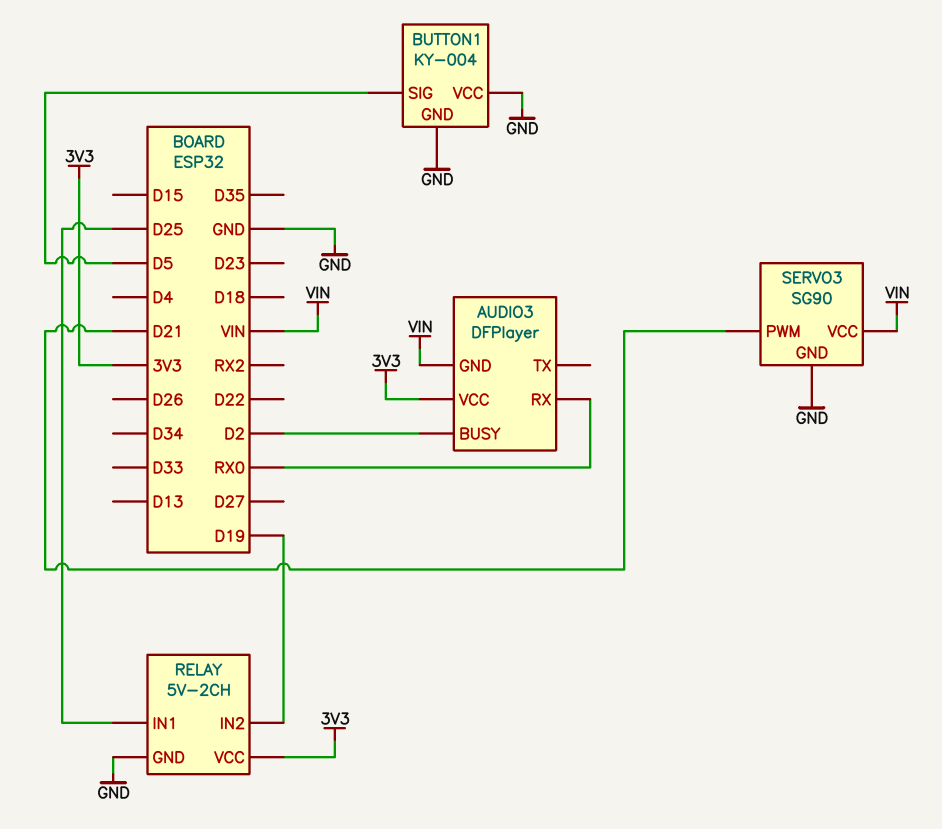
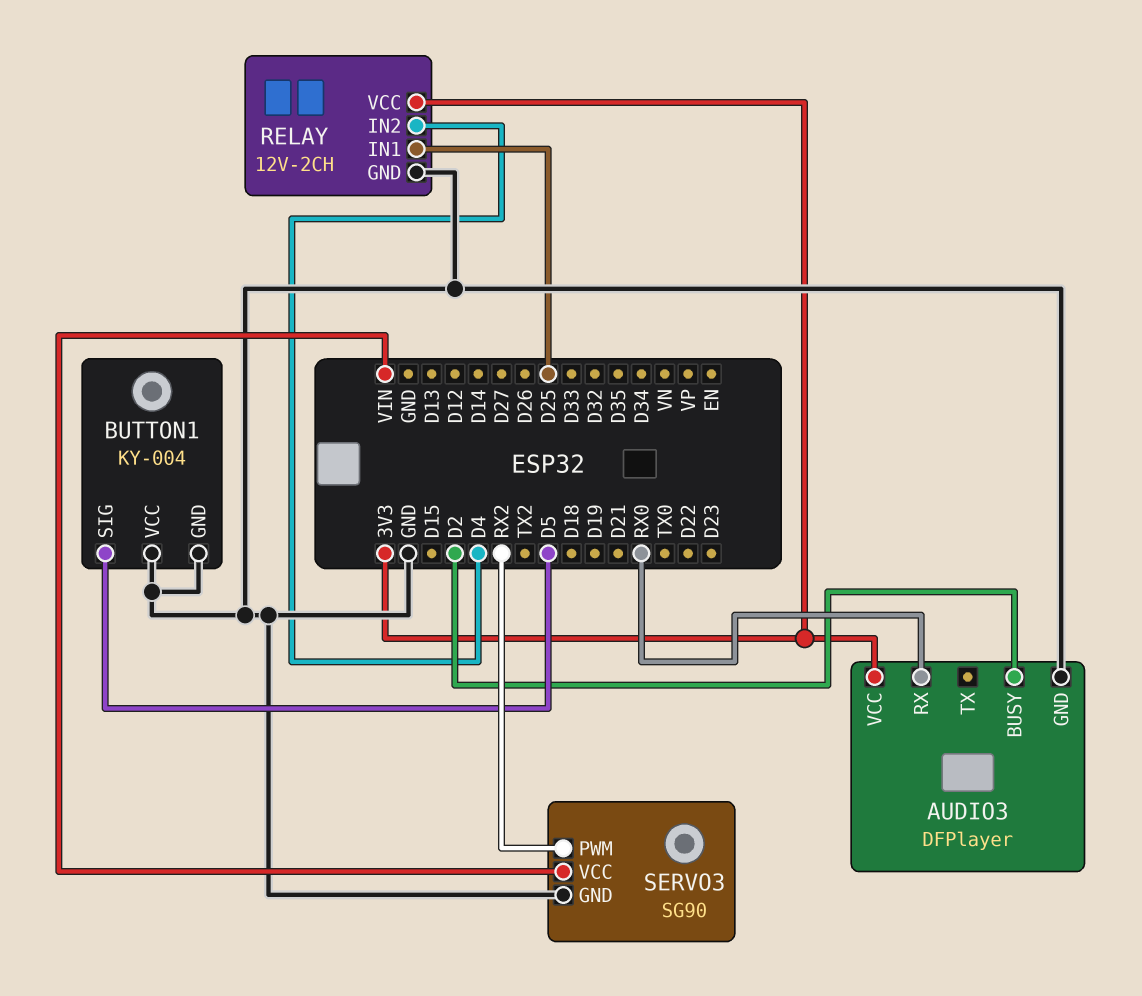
AUDIO3 pin GND: VIN -> GND
RELAY: 5V-2CH -> 12V-2CH
RELAY pin IN2: D19 -> D4
SERVO3 pin PWM: D21 -> RX2

